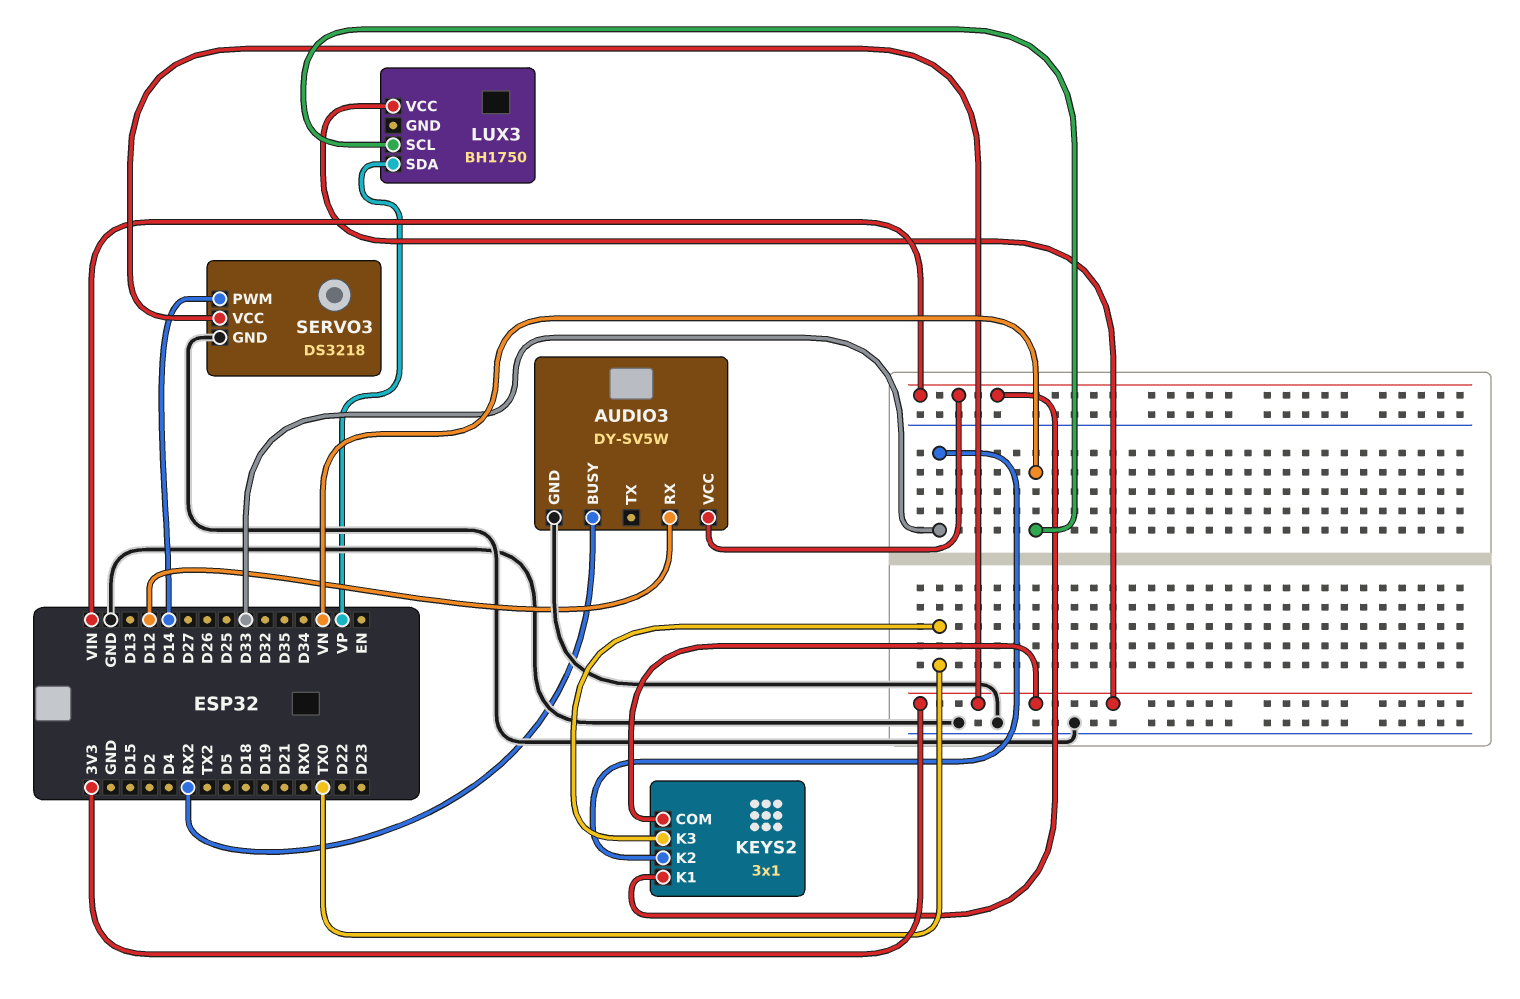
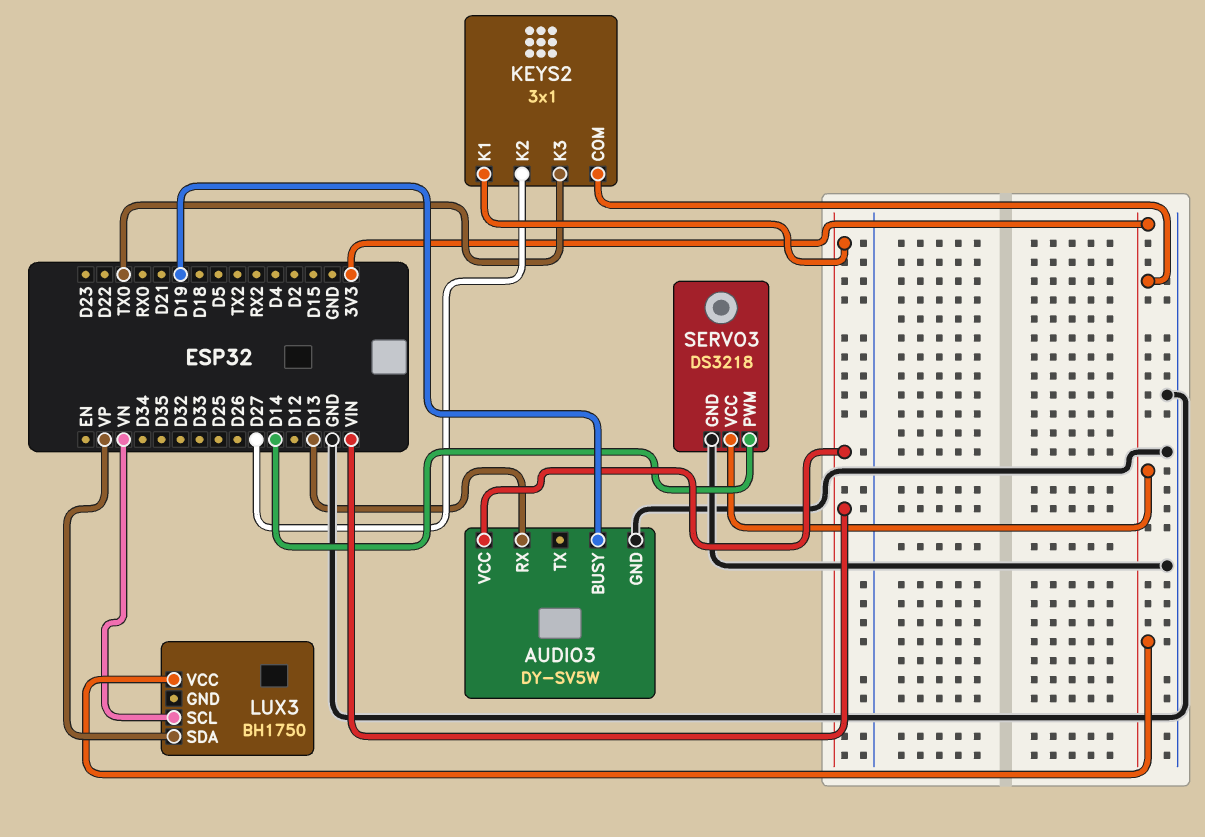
AUDIO3 pin BUSY: RX2 -> D19
AUDIO3 pin RX: D12 -> D13
KEYS2 pin K2: D33 -> D27

